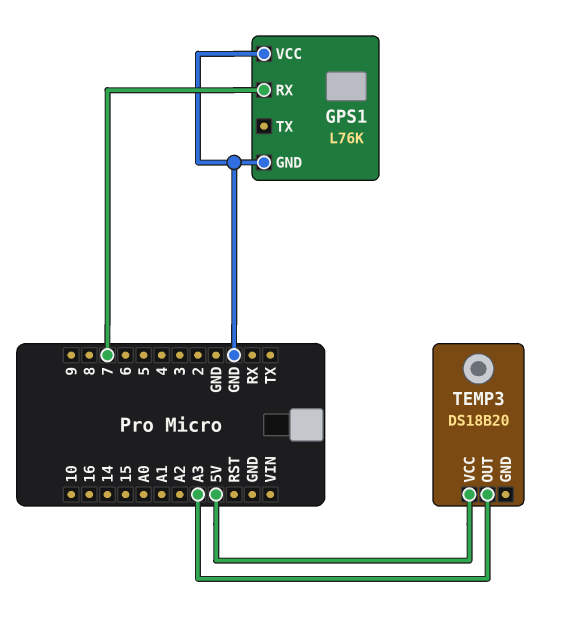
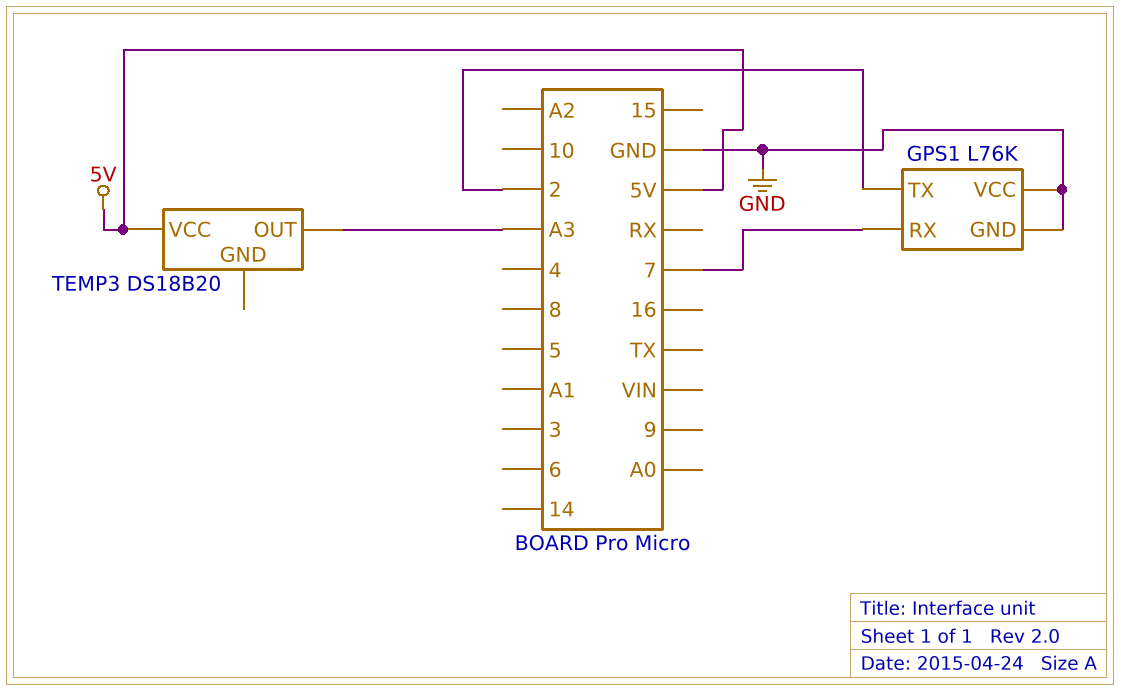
GPS1 pin TX: none -> 2

